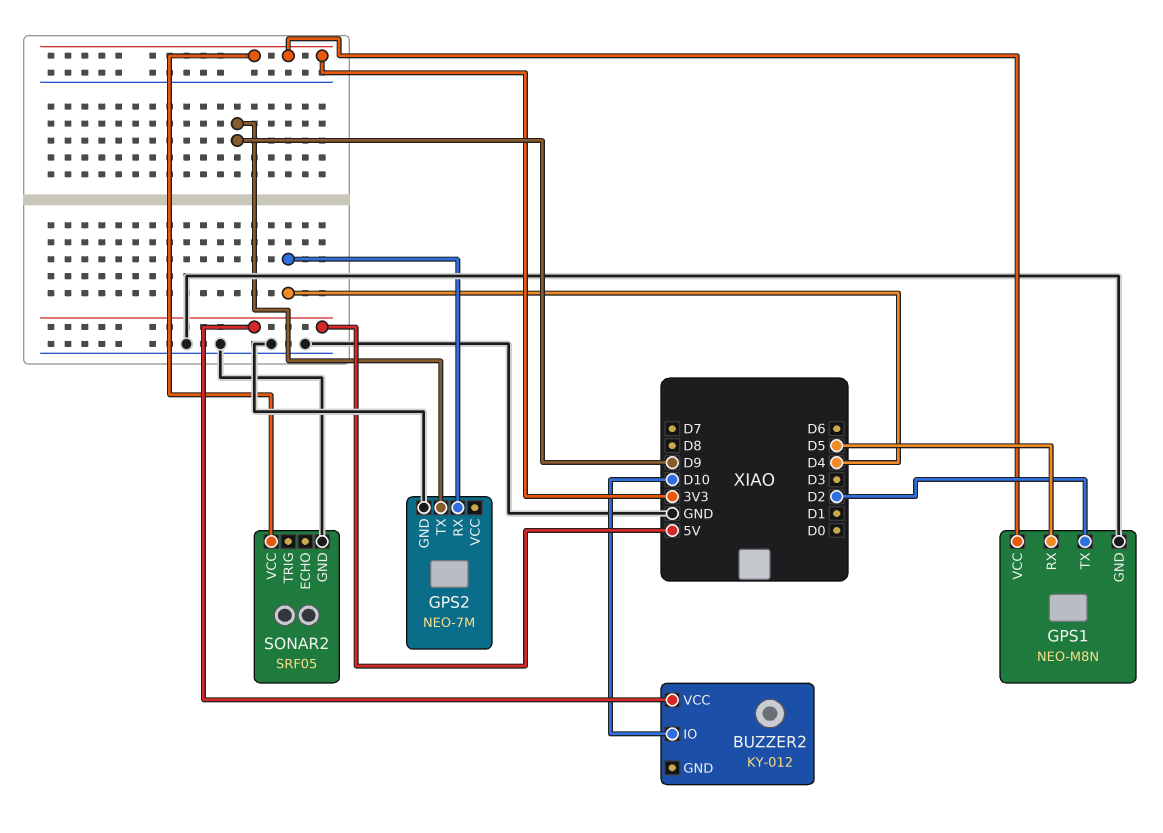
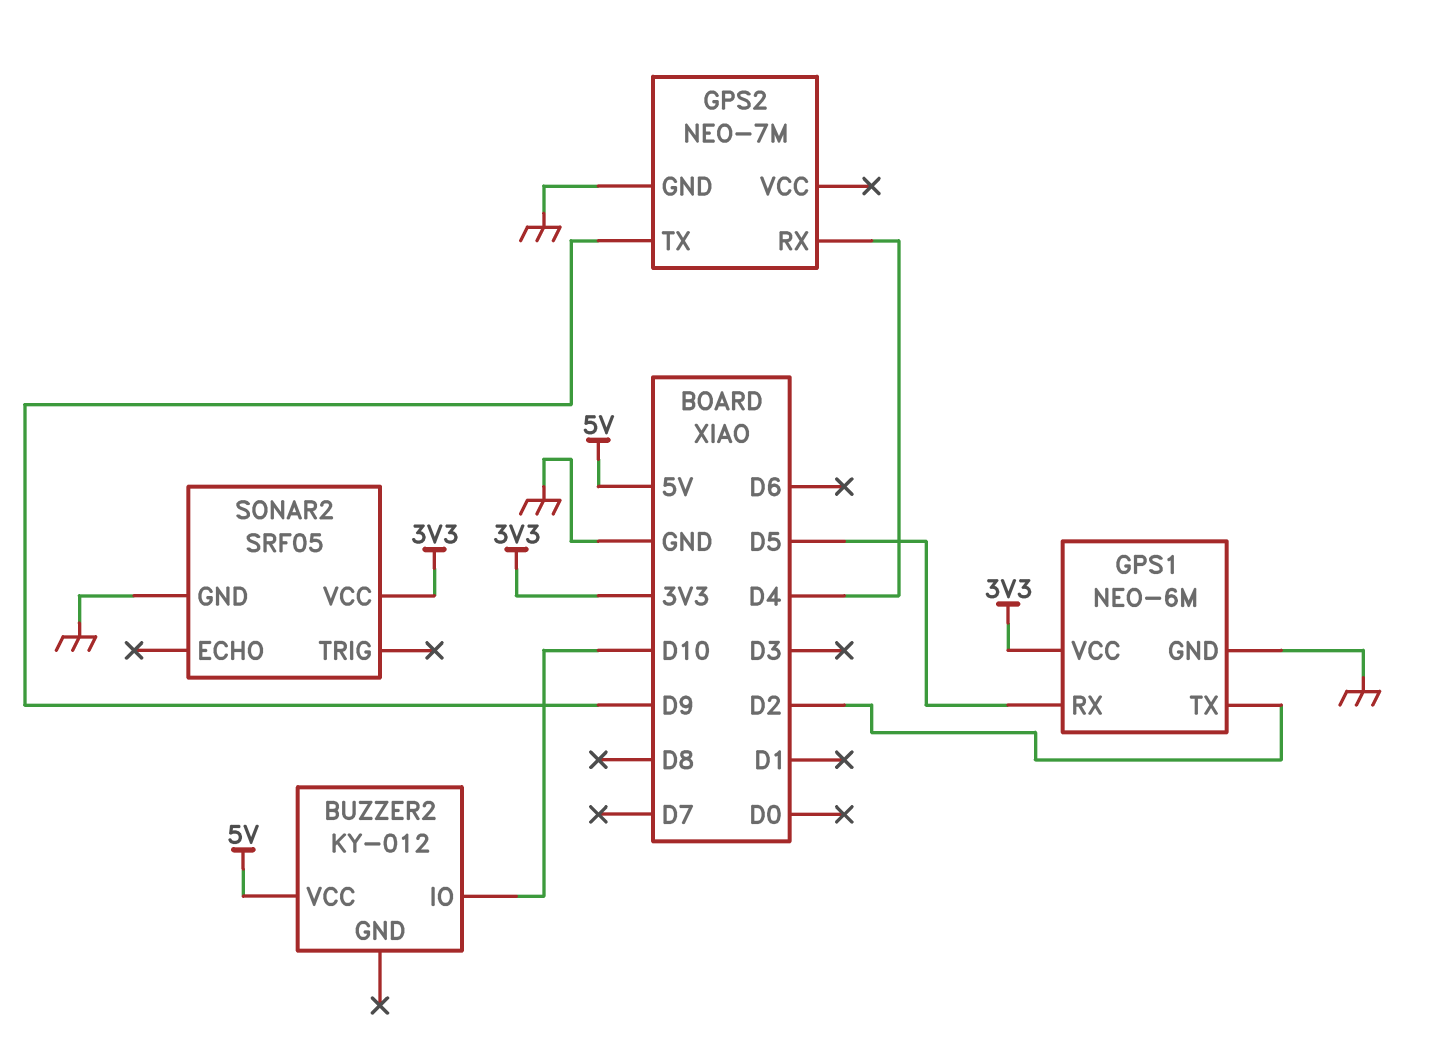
GPS1: NEO-M8N -> NEO-6M

